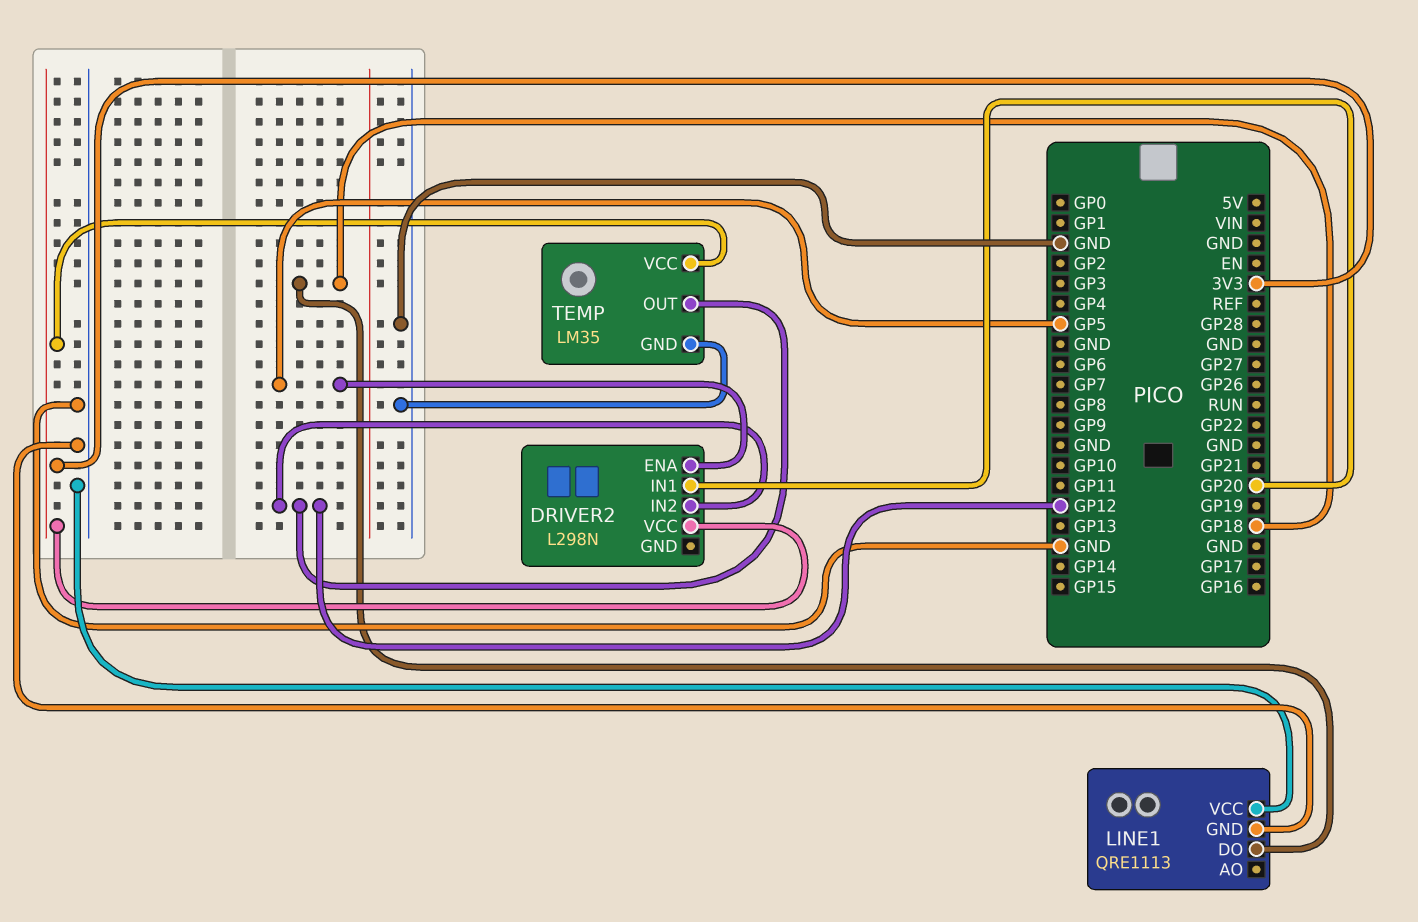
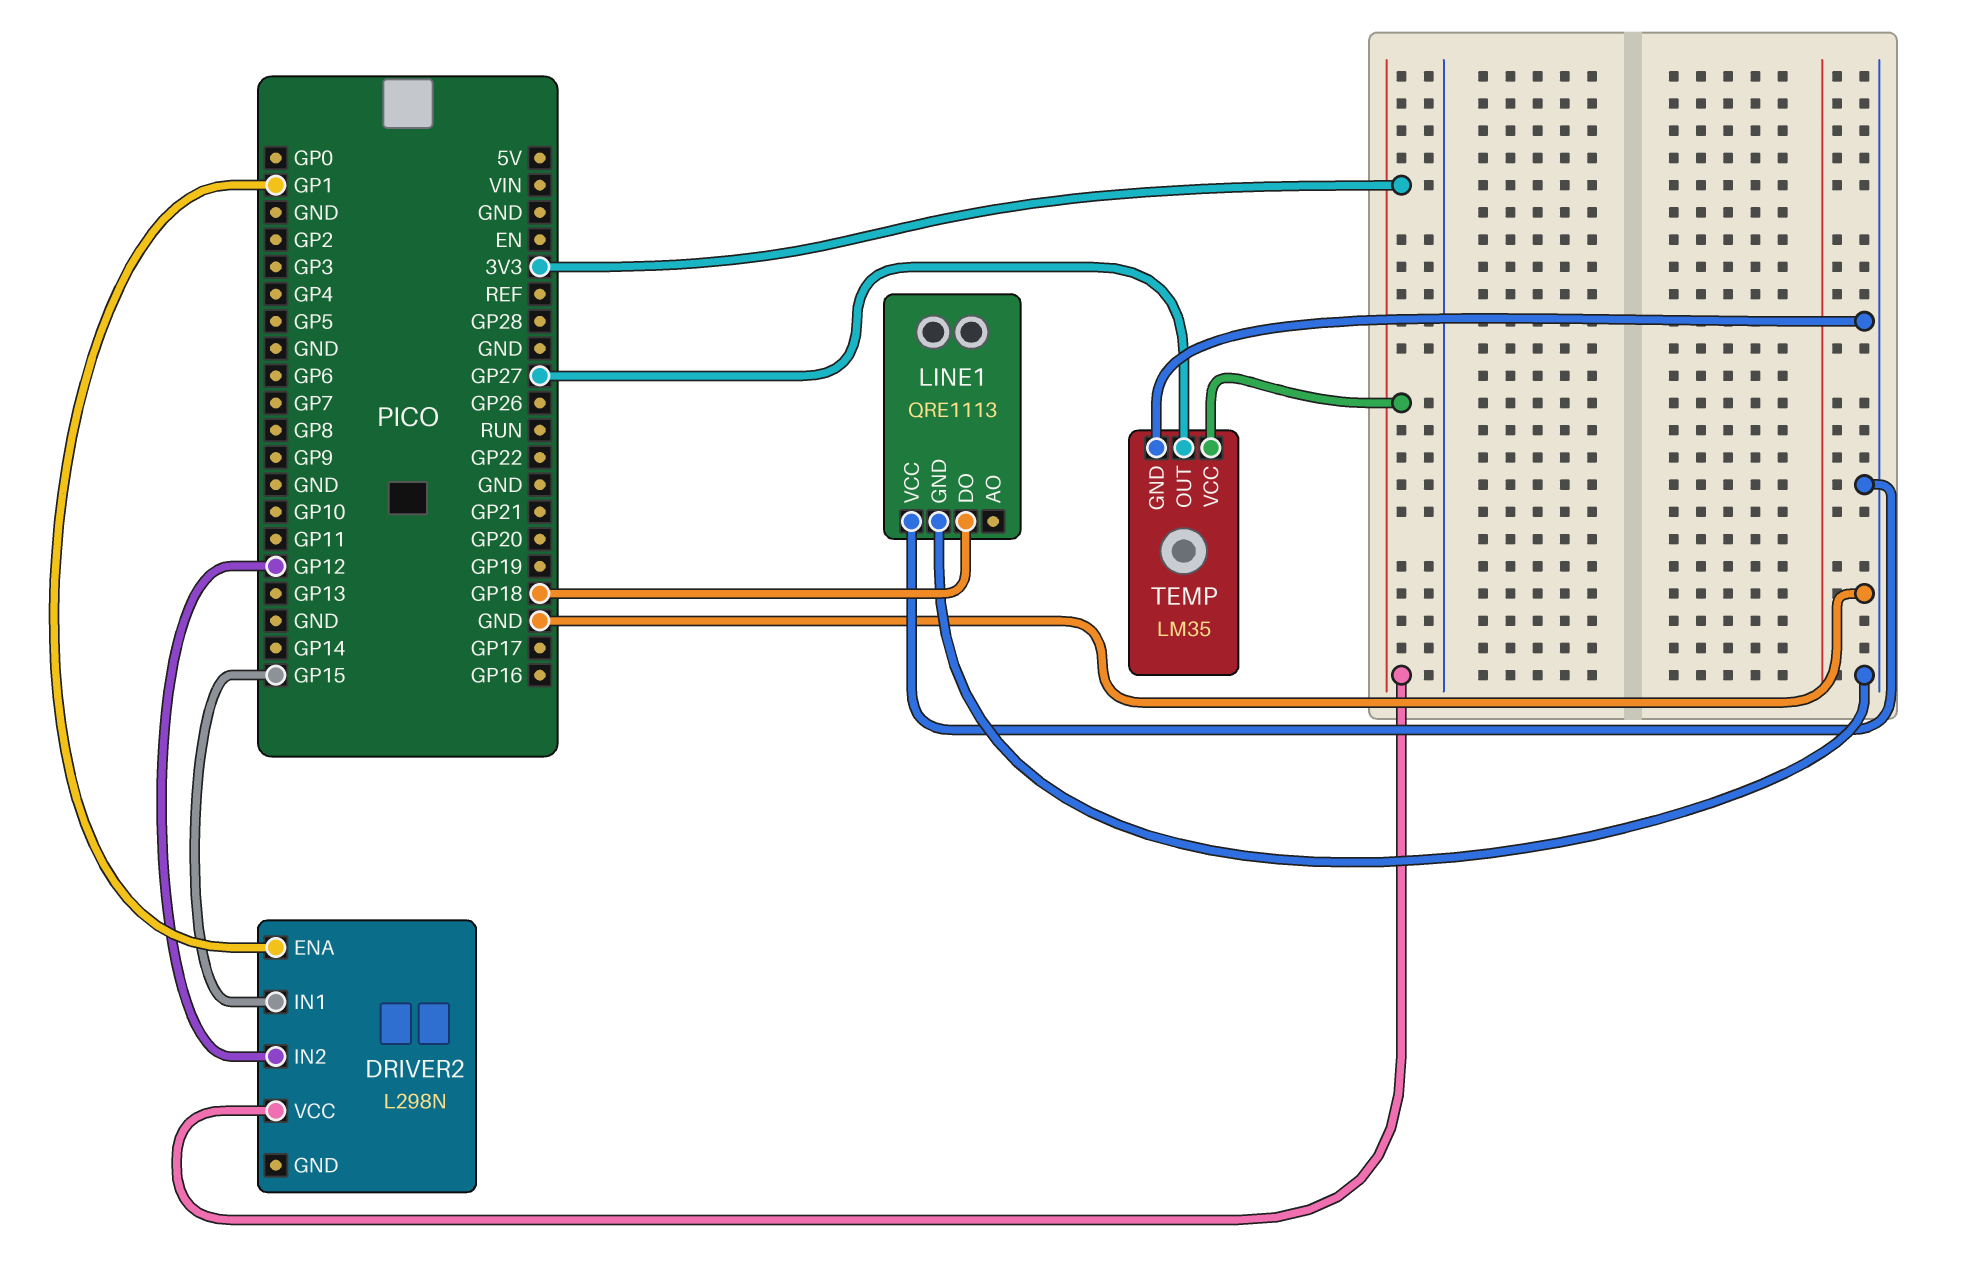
DRIVER2 pin ENA: GP5 -> GP1
DRIVER2 pin IN1: GP20 -> GP15
TEMP pin OUT: GP12 -> GP27

